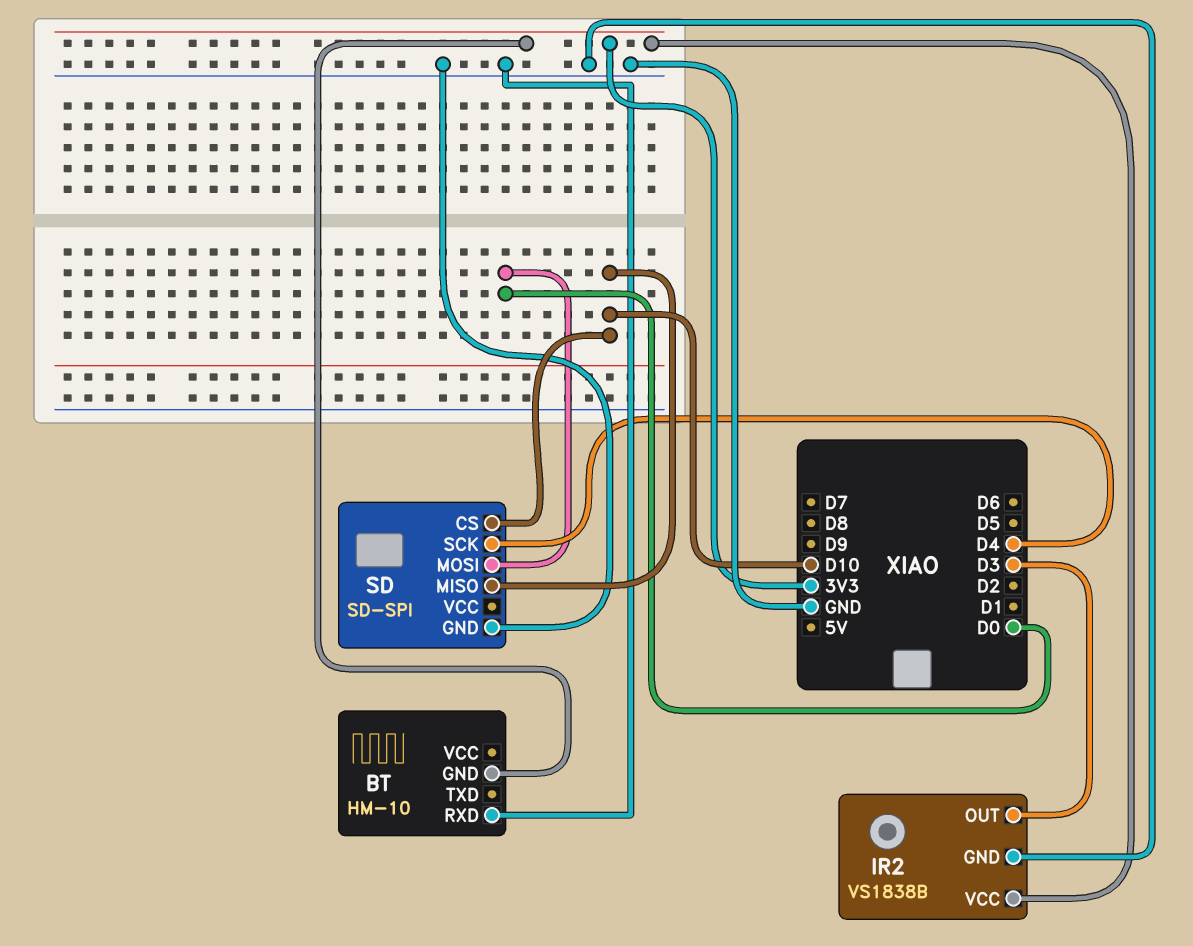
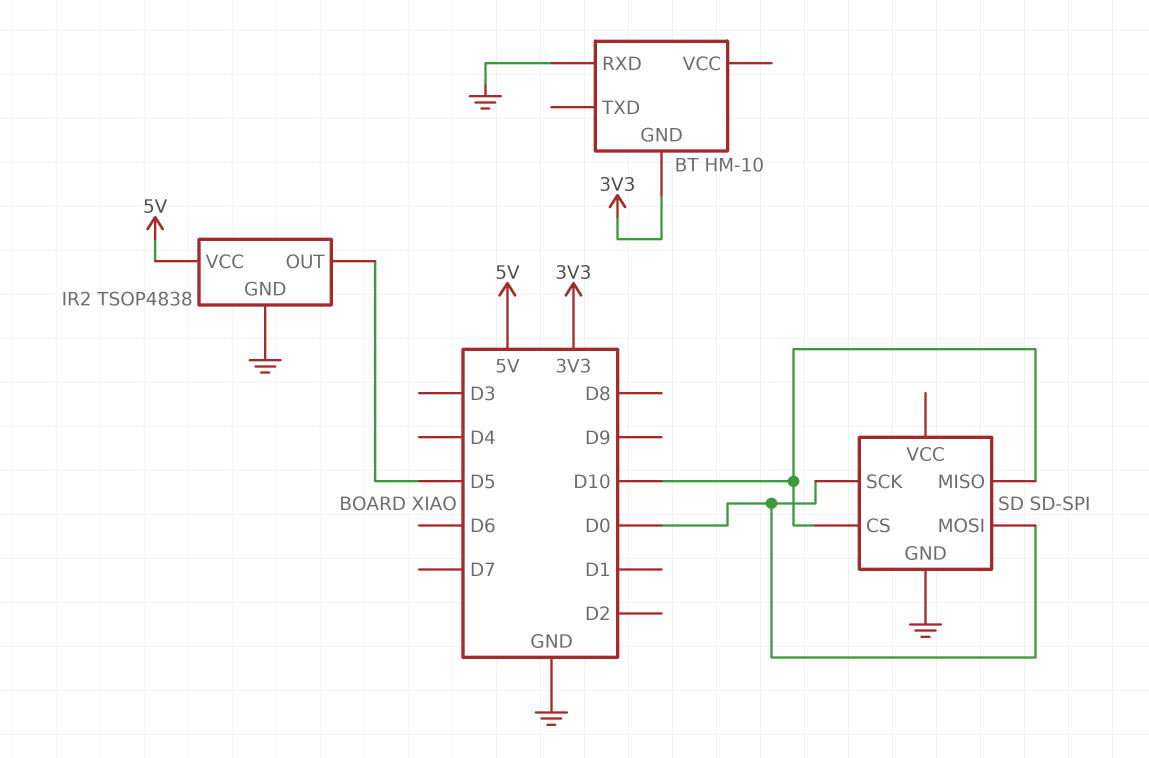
IR2: VS1838B -> TSOP4838
IR2 pin OUT: D3 -> D5
IR2 pin VCC: 3V3 -> 5V
SD pin SCK: D4 -> D0

